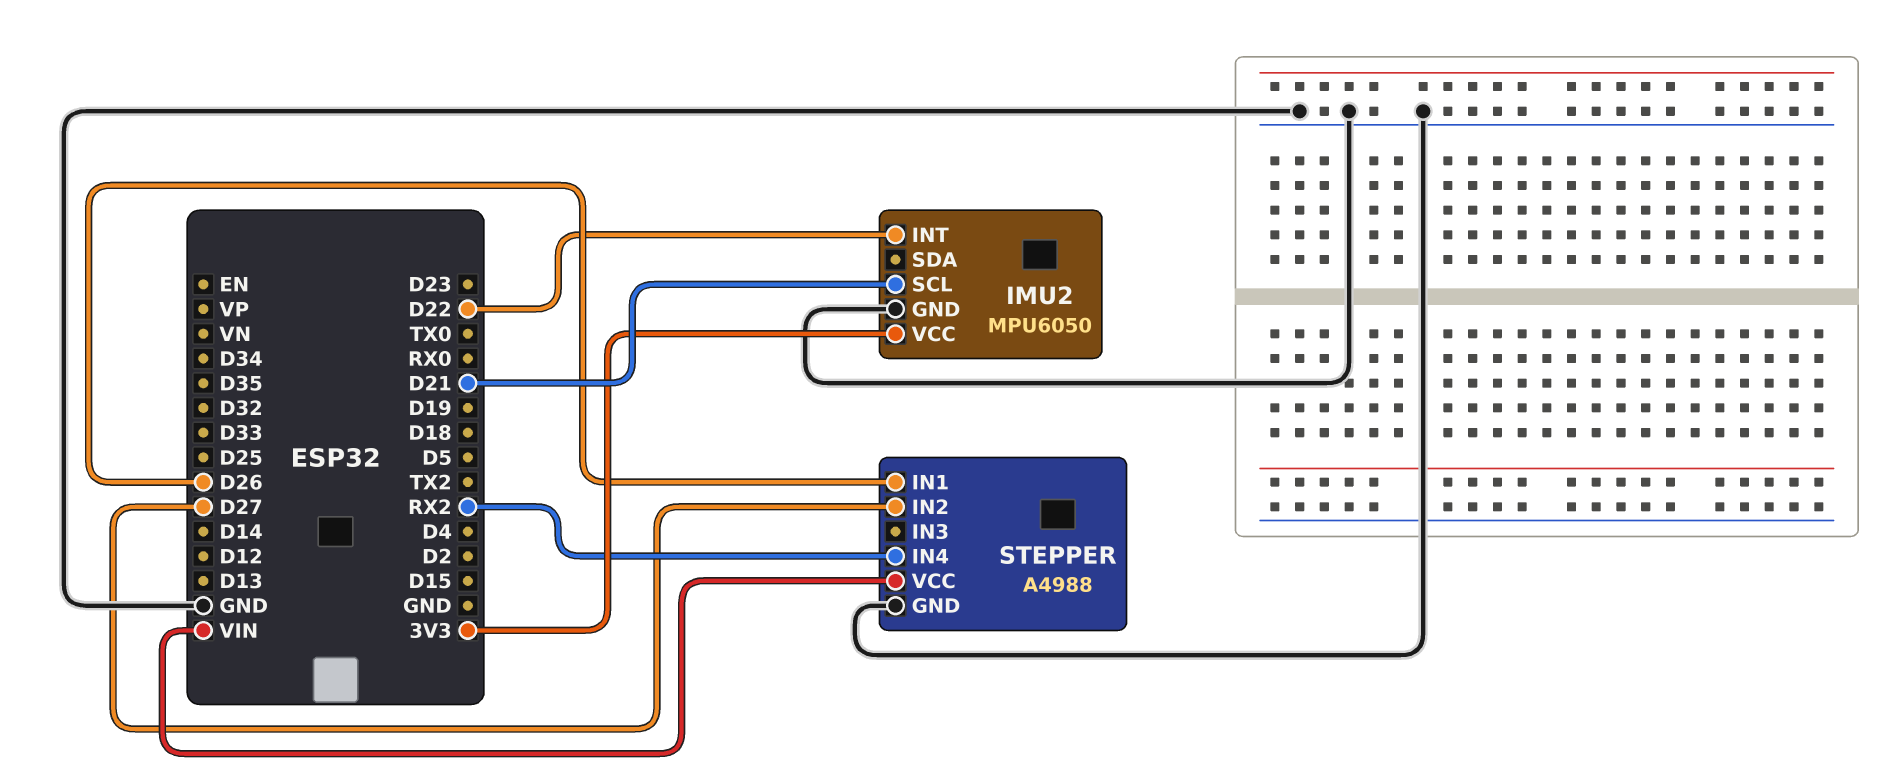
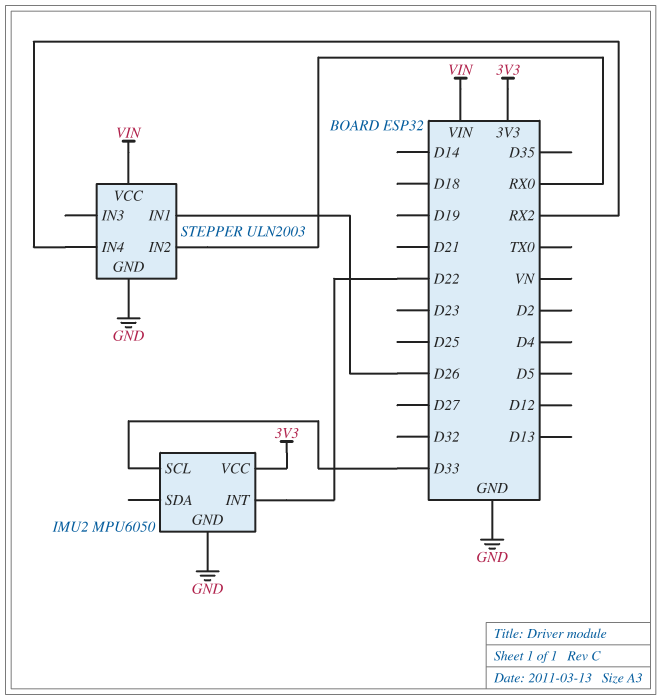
IMU2 pin SCL: D21 -> D33
STEPPER: A4988 -> ULN2003
STEPPER pin IN2: D27 -> RX0

